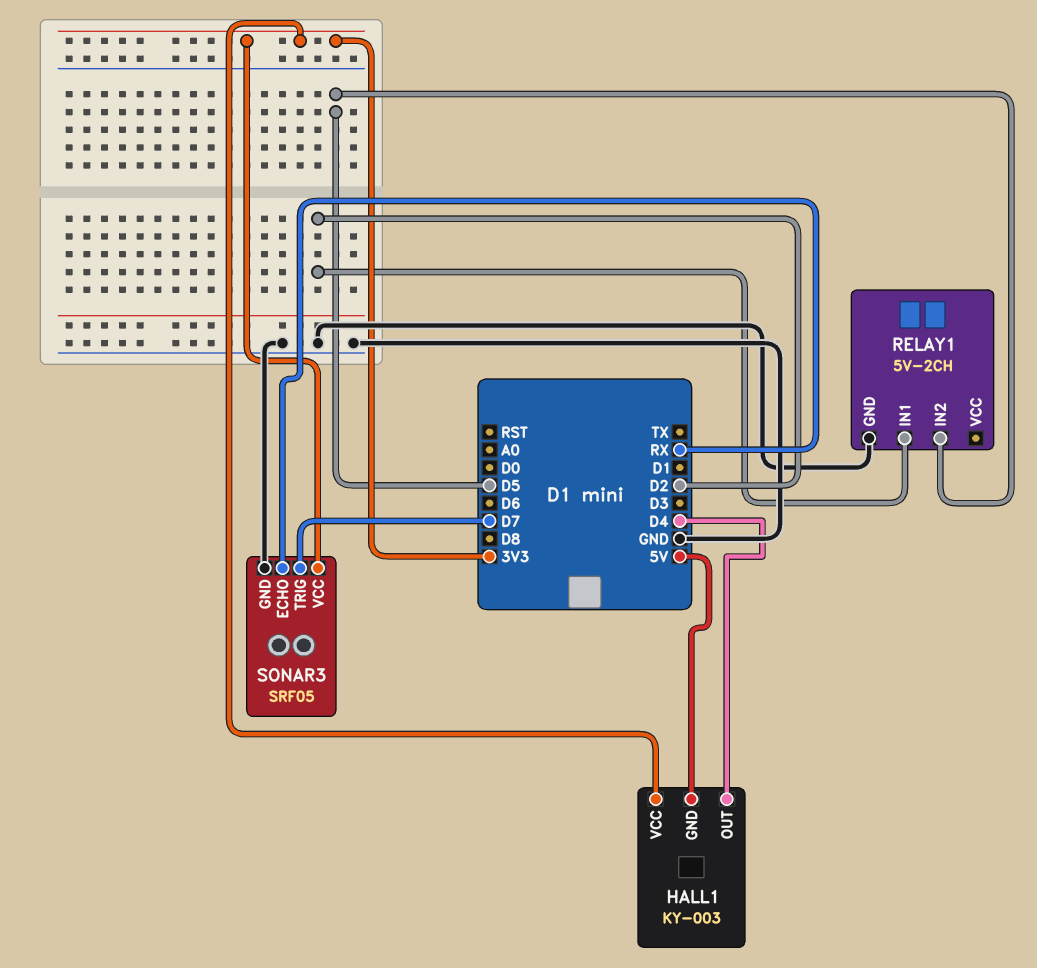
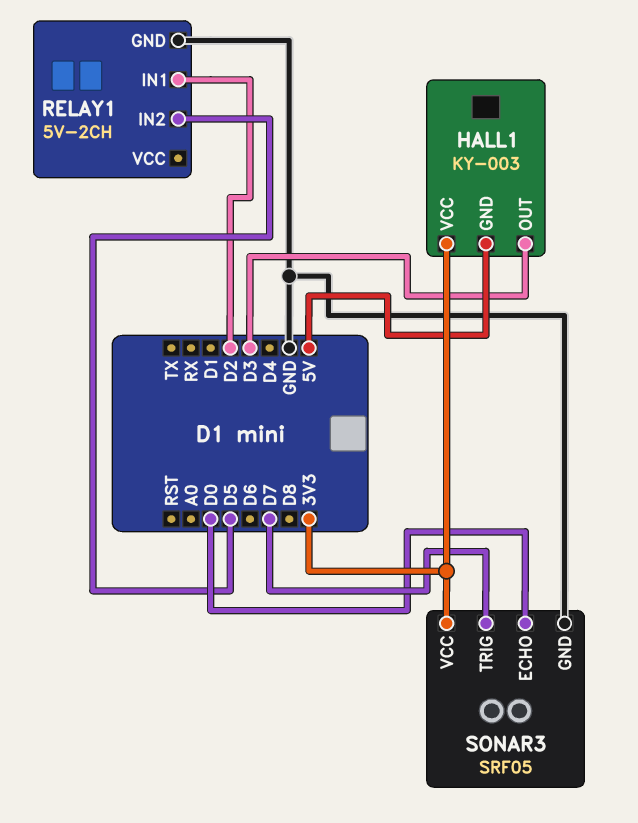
HALL1 pin OUT: D4 -> D3
SONAR3 pin ECHO: RX -> D0

